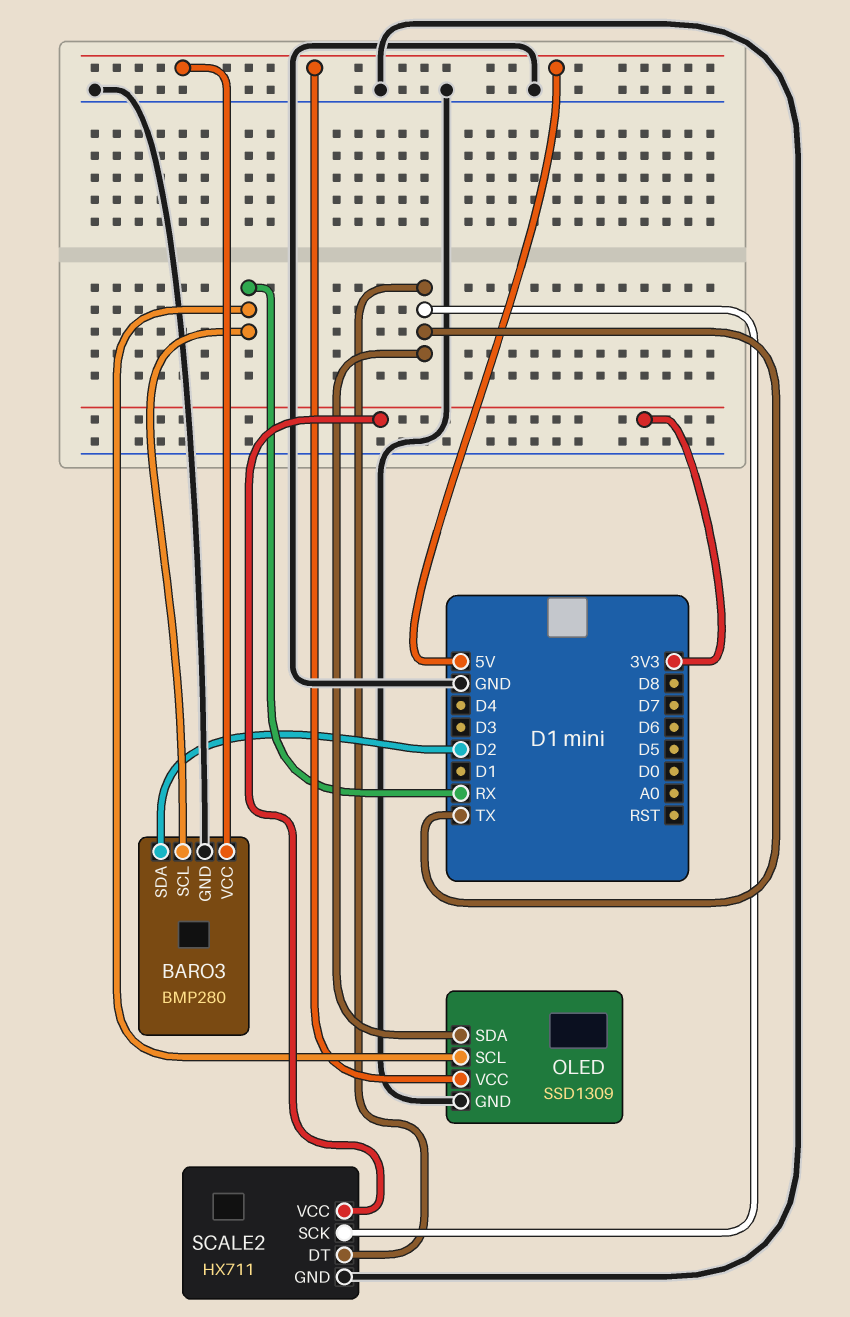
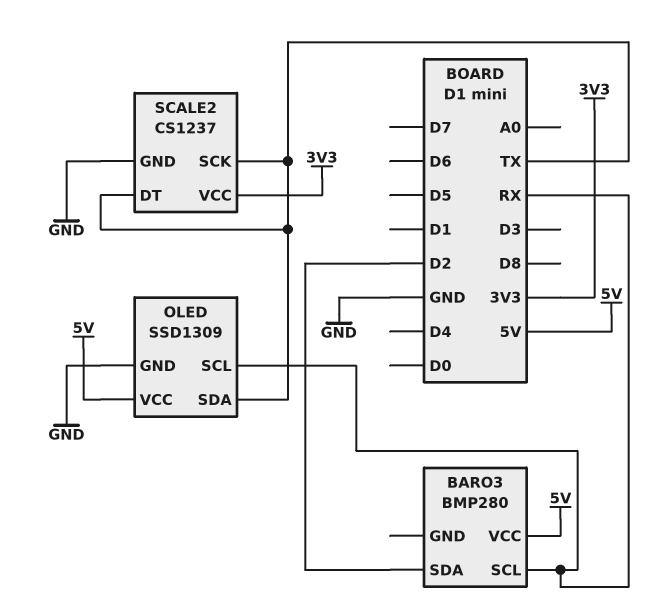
BARO3 pin GND: GND -> none
SCALE2: HX711 -> CS1237

